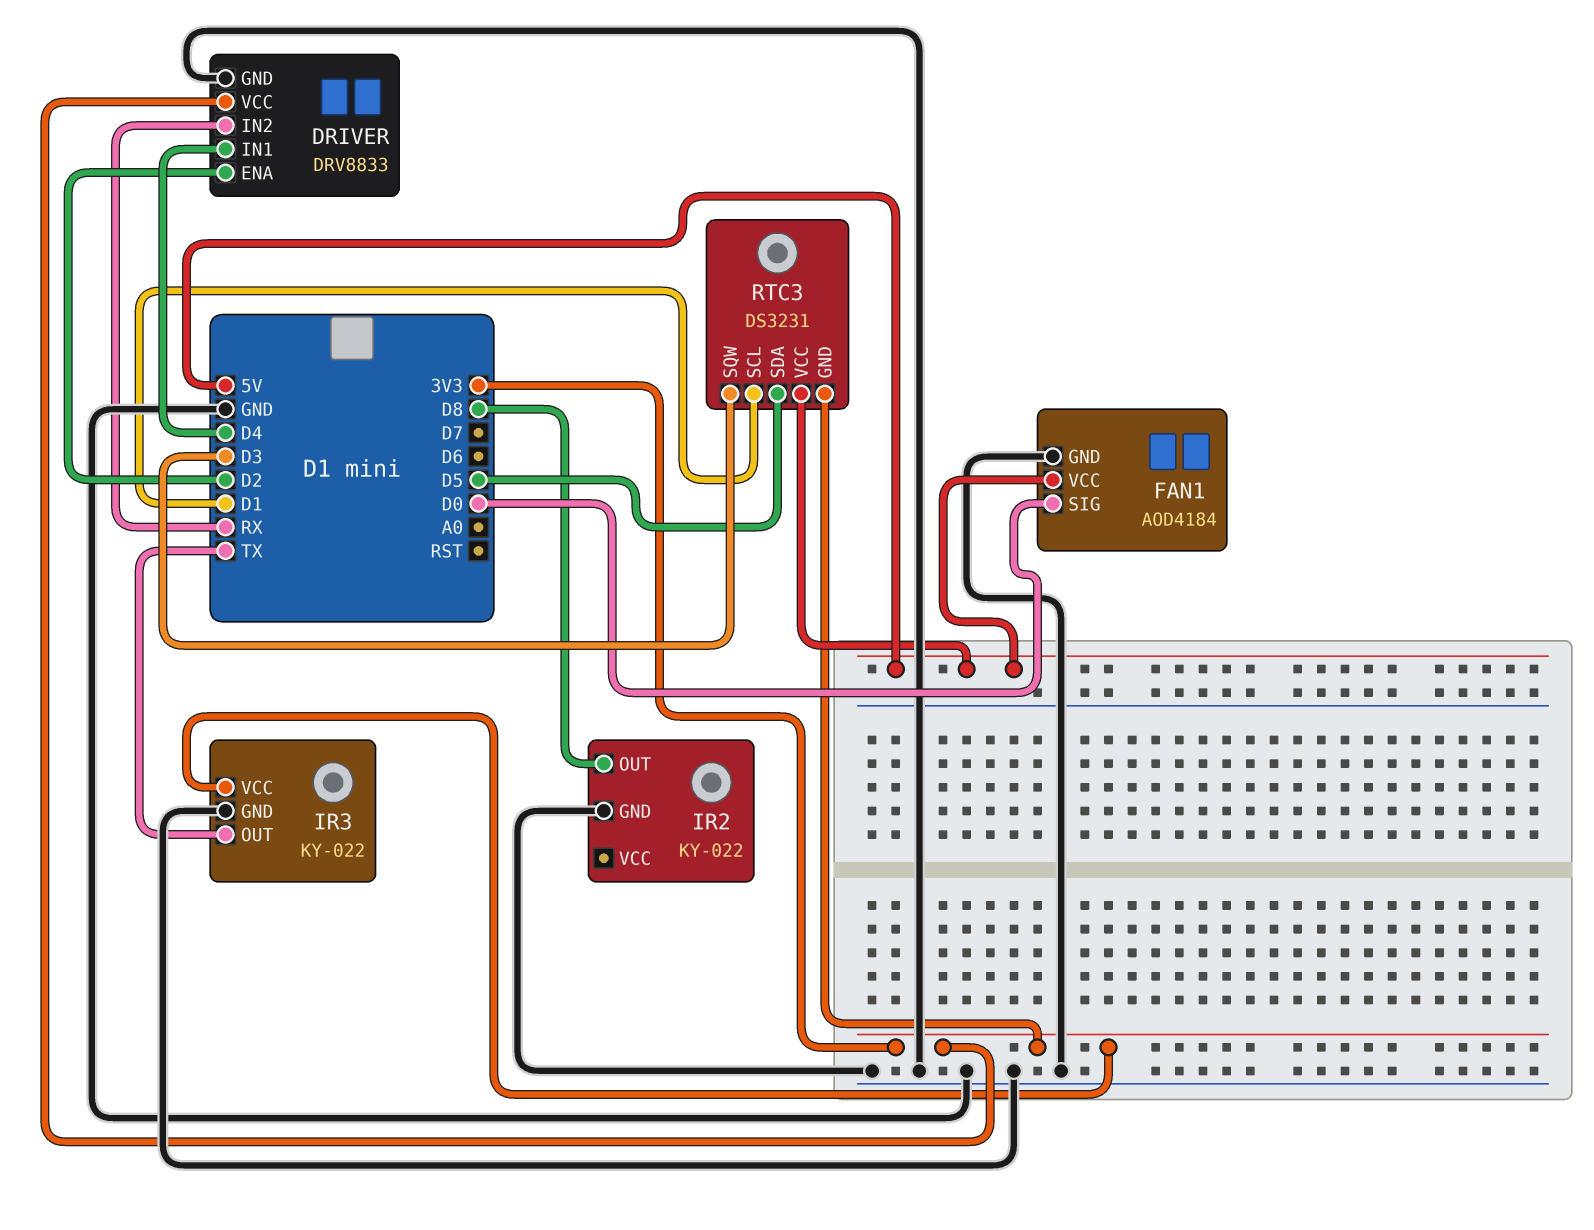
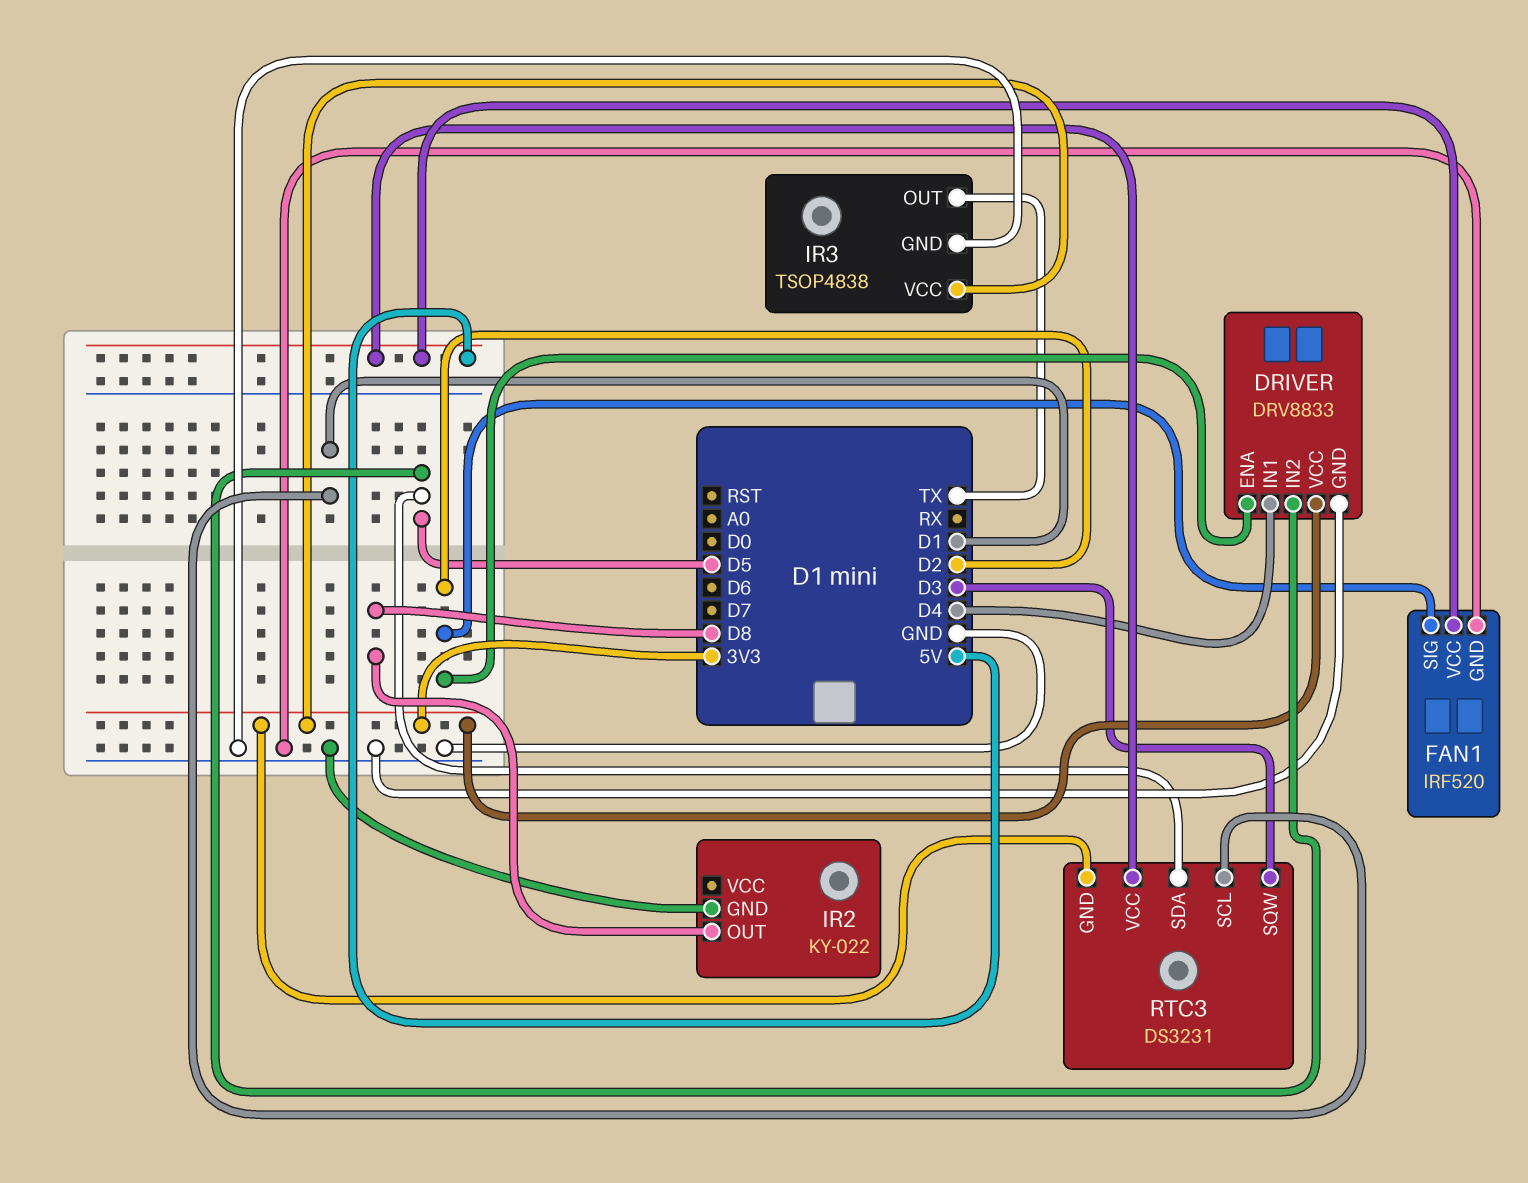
DRIVER pin IN2: RX -> D5
FAN1: AOD4184 -> IRF520
FAN1 pin SIG: D0 -> D2
IR3: KY-022 -> TSOP4838

